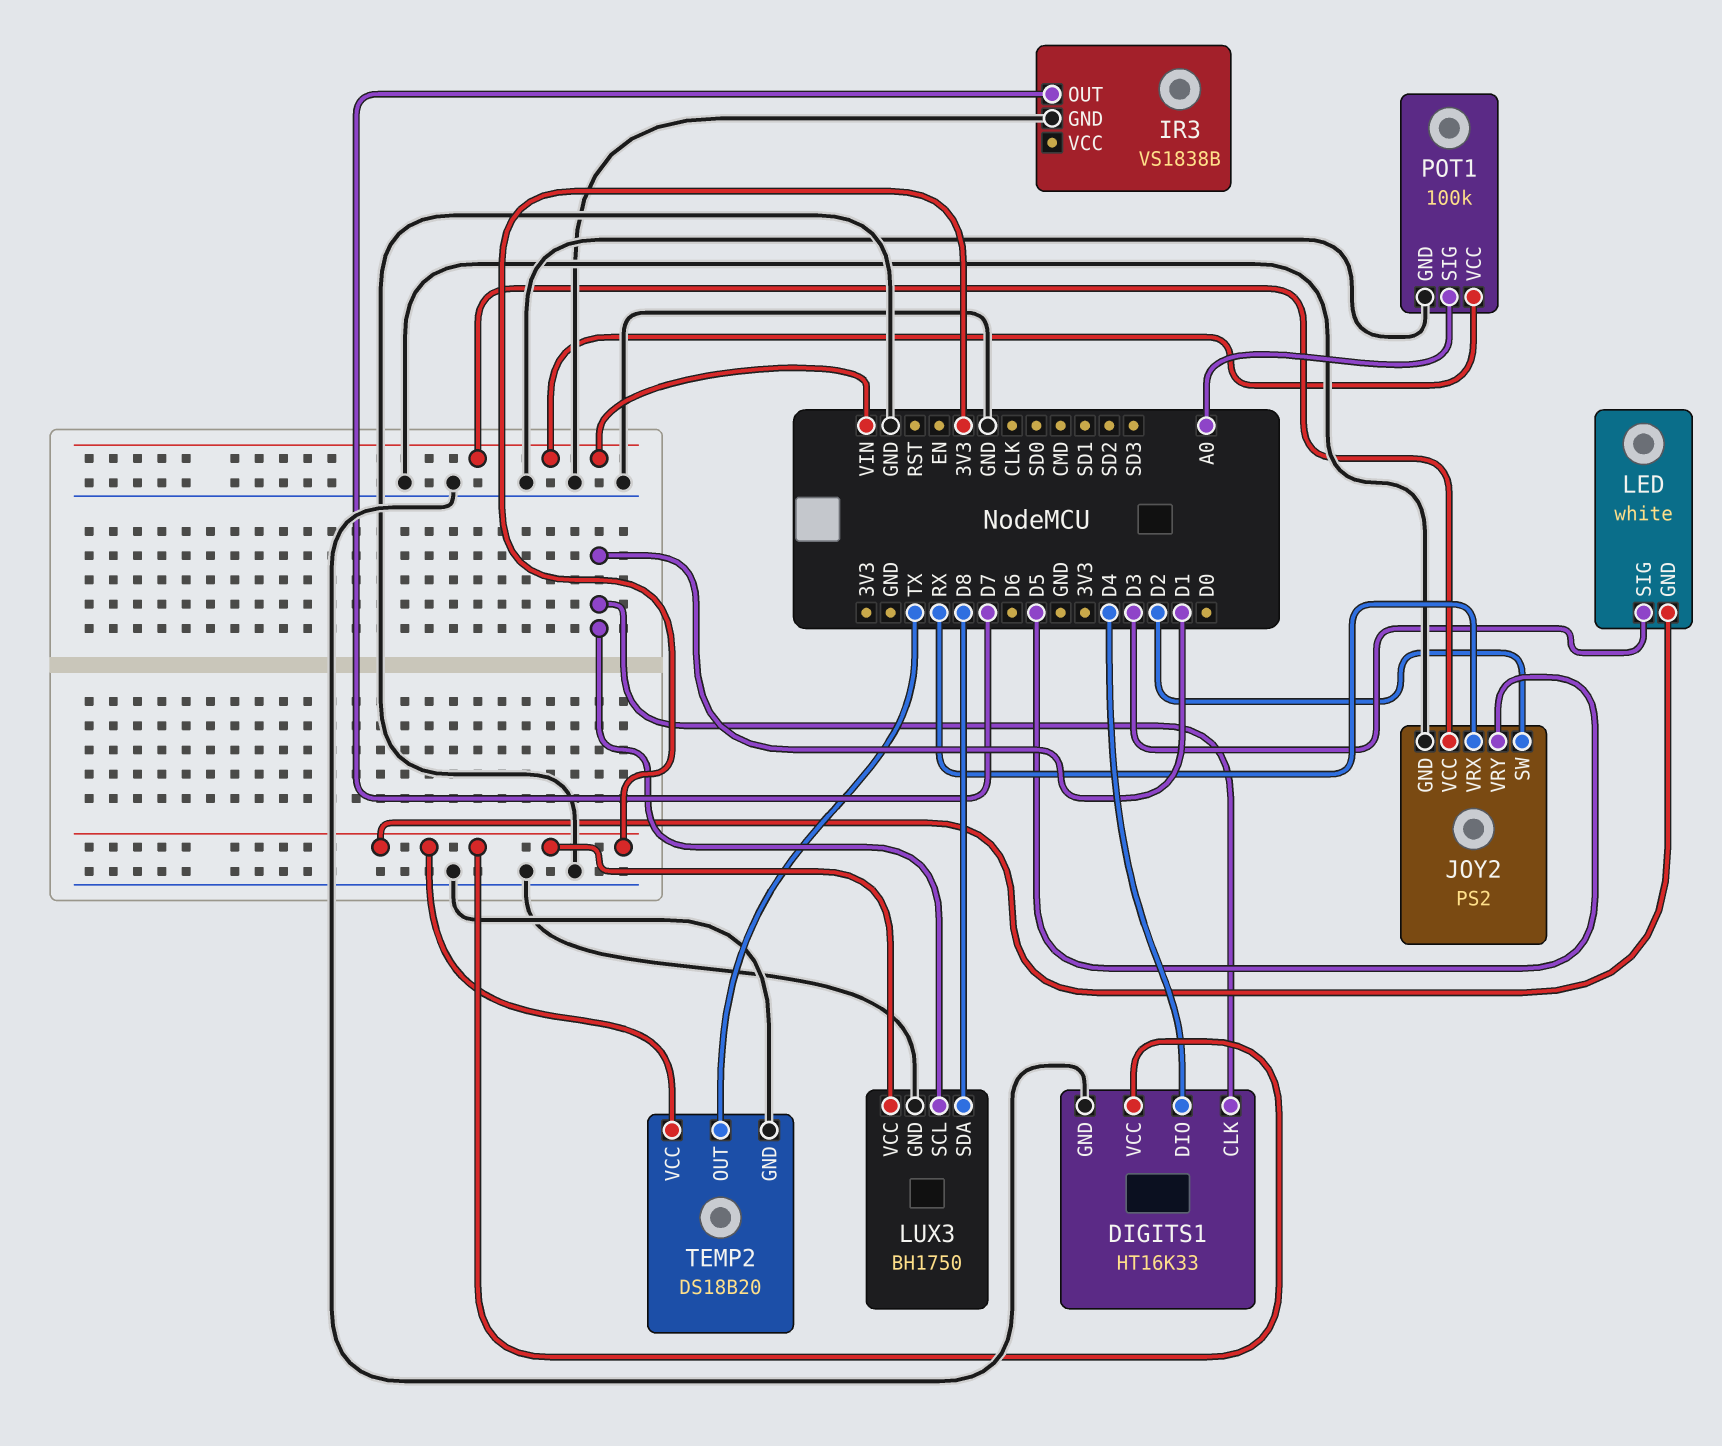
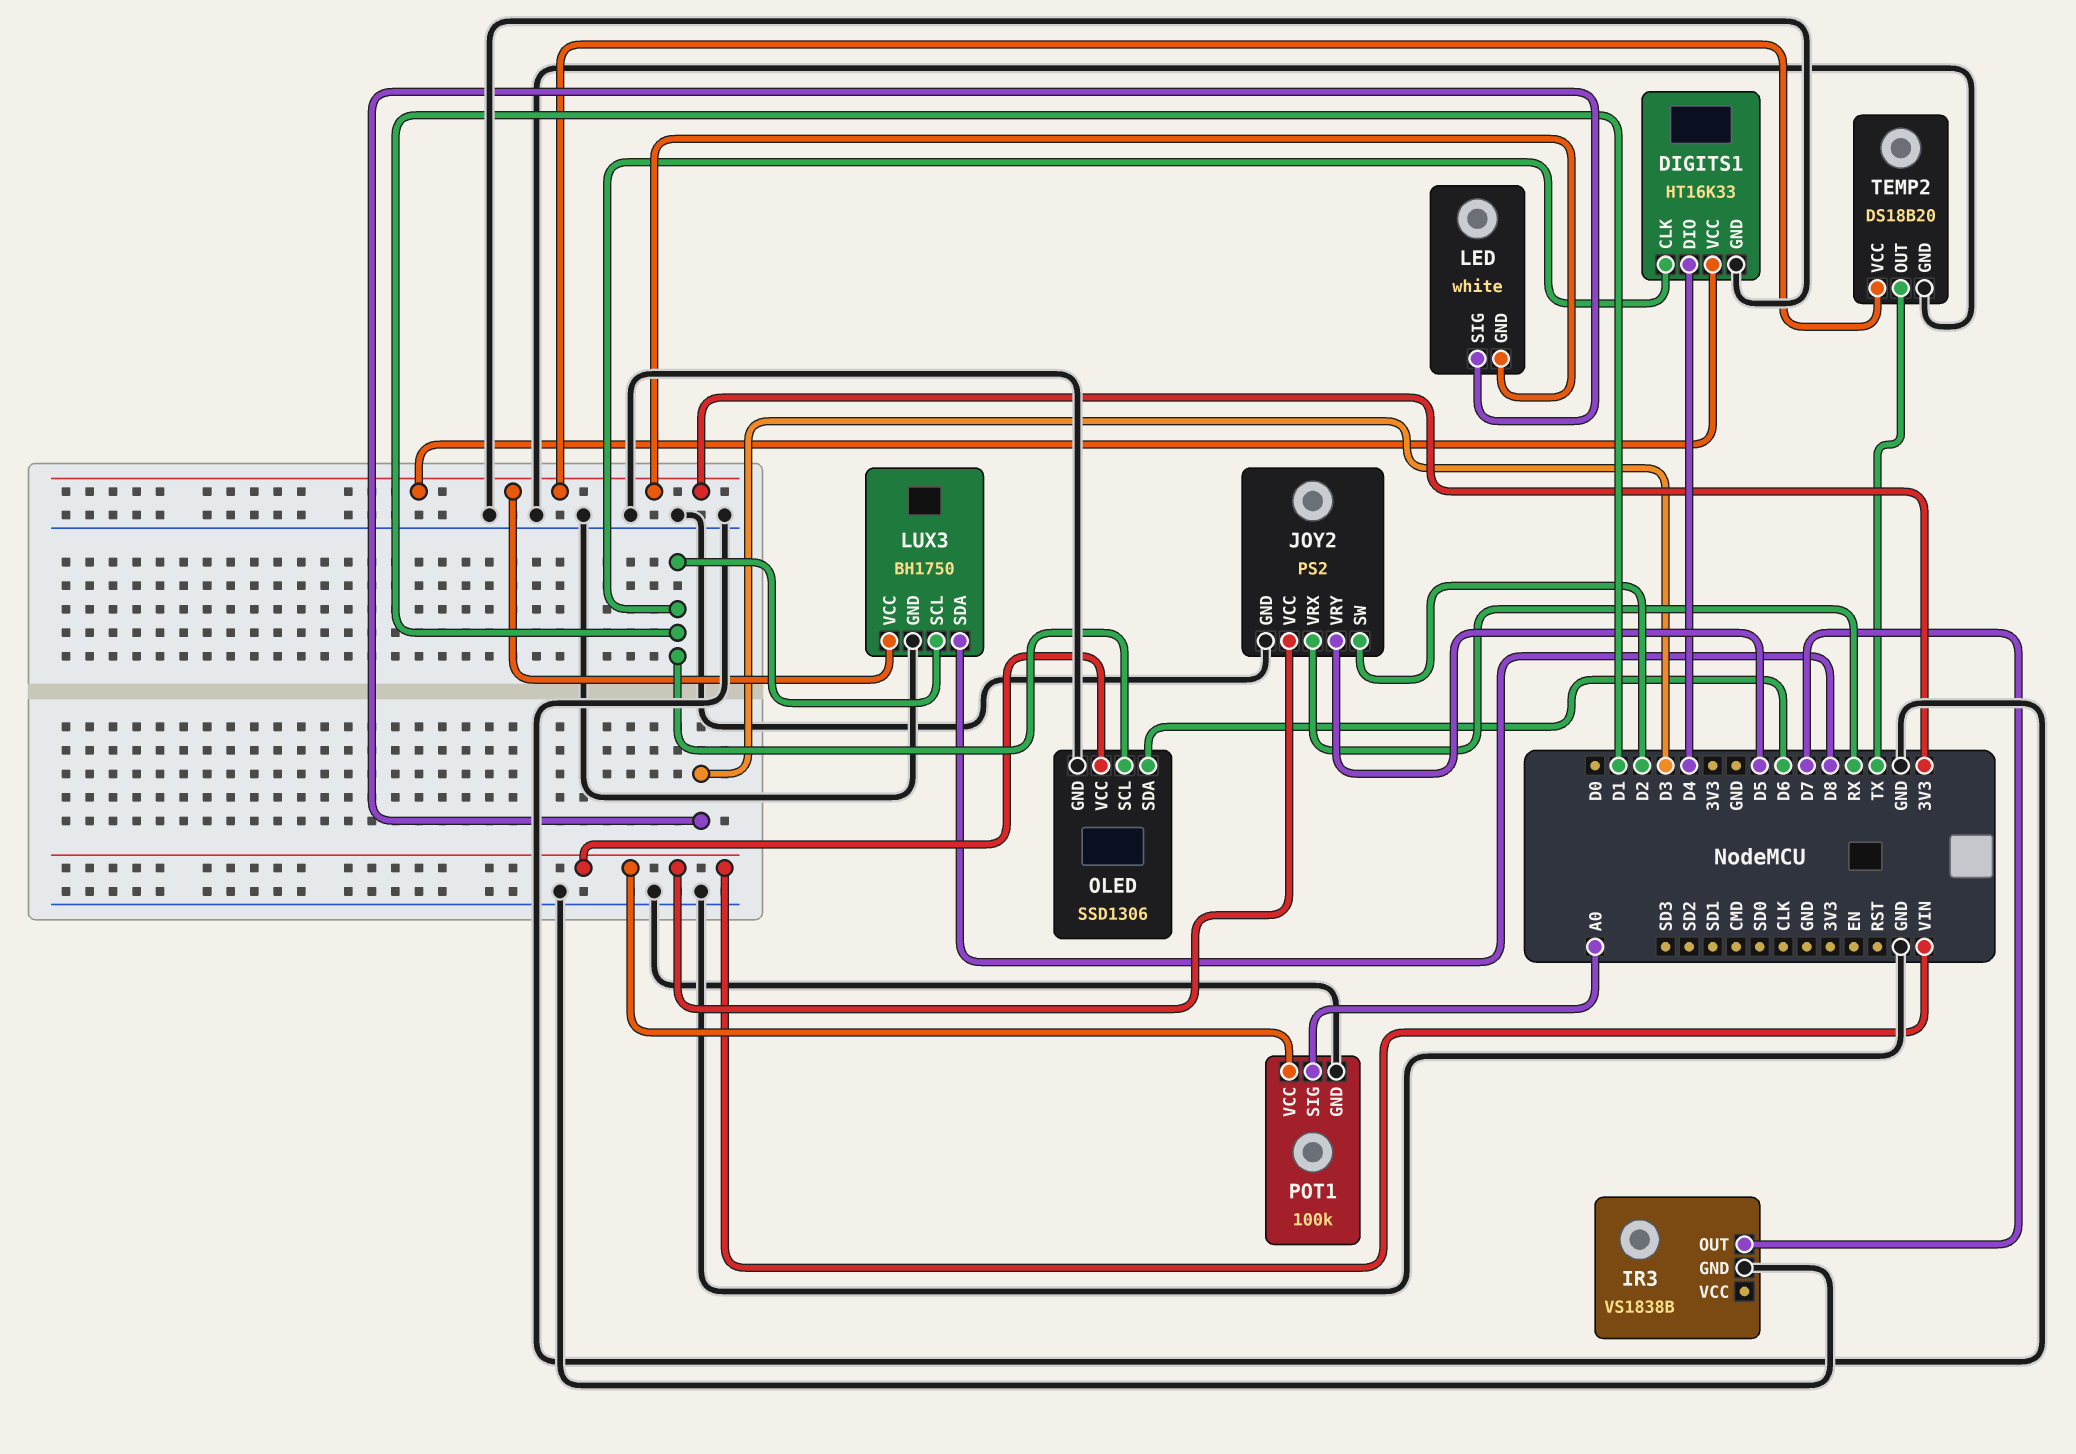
OLED: none -> SSD1306
OLED pin GND: none -> GND
OLED pin SCL: none -> D1
OLED pin SDA: none -> D6
OLED pin VCC: none -> VIN

